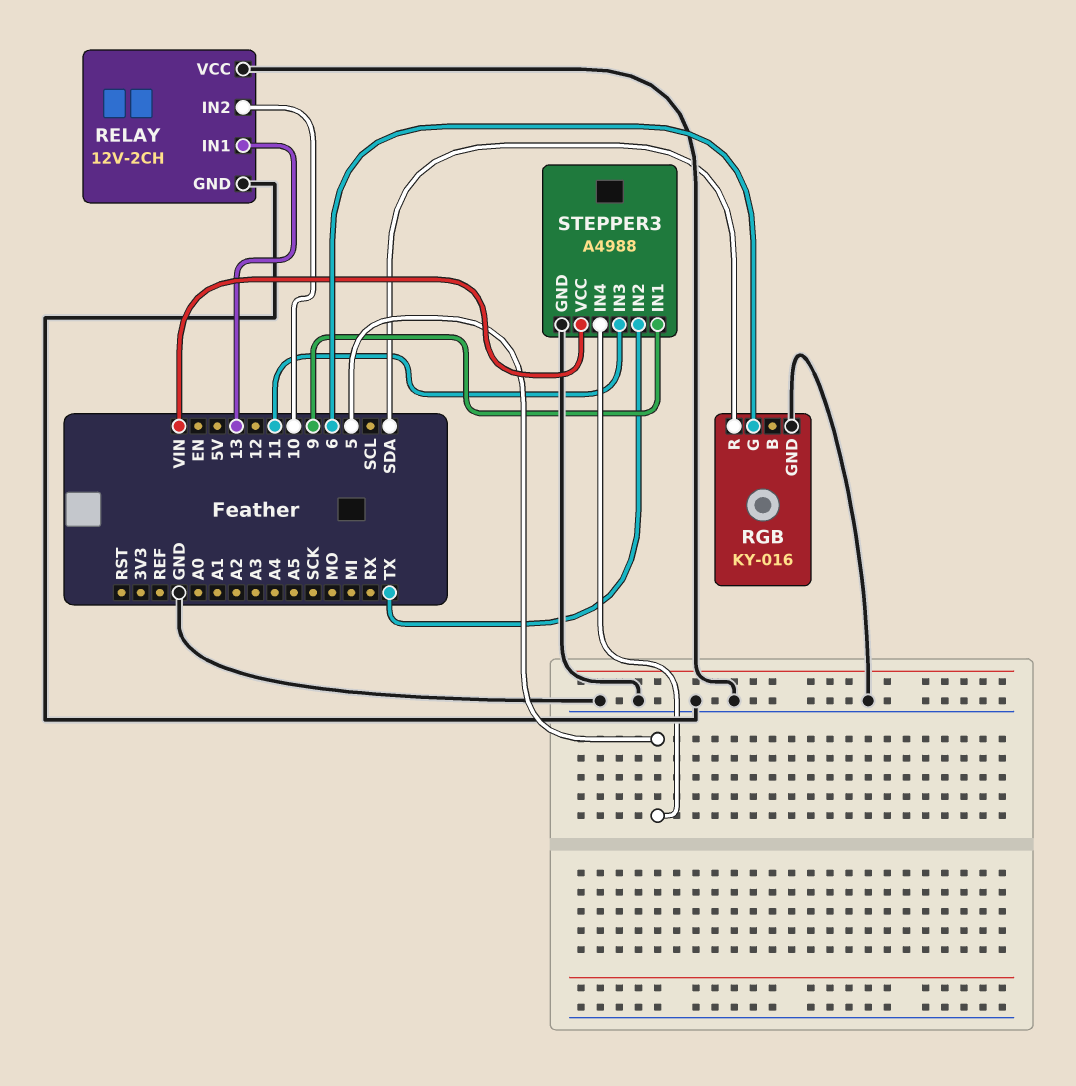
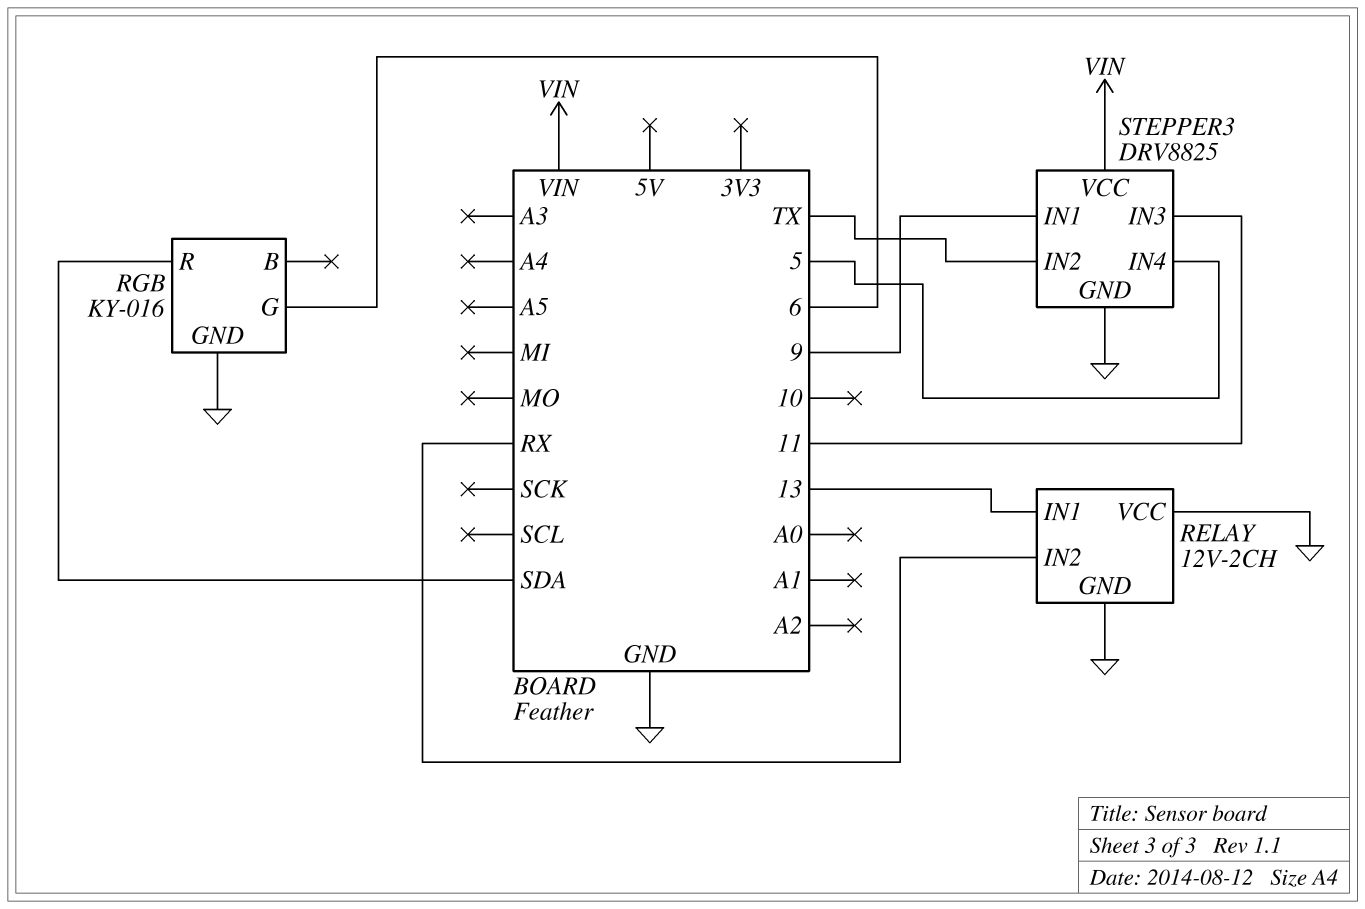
RELAY pin IN2: 10 -> RX
STEPPER3: A4988 -> DRV8825

